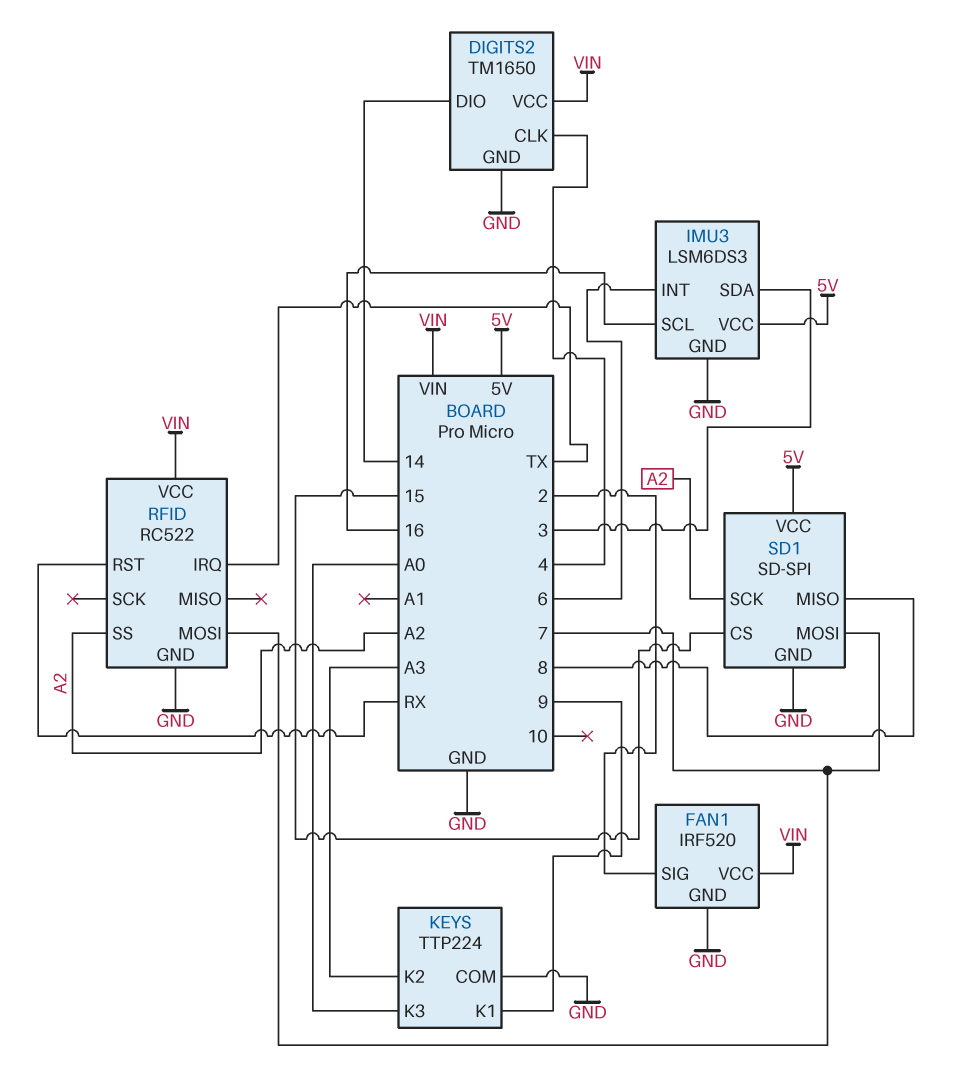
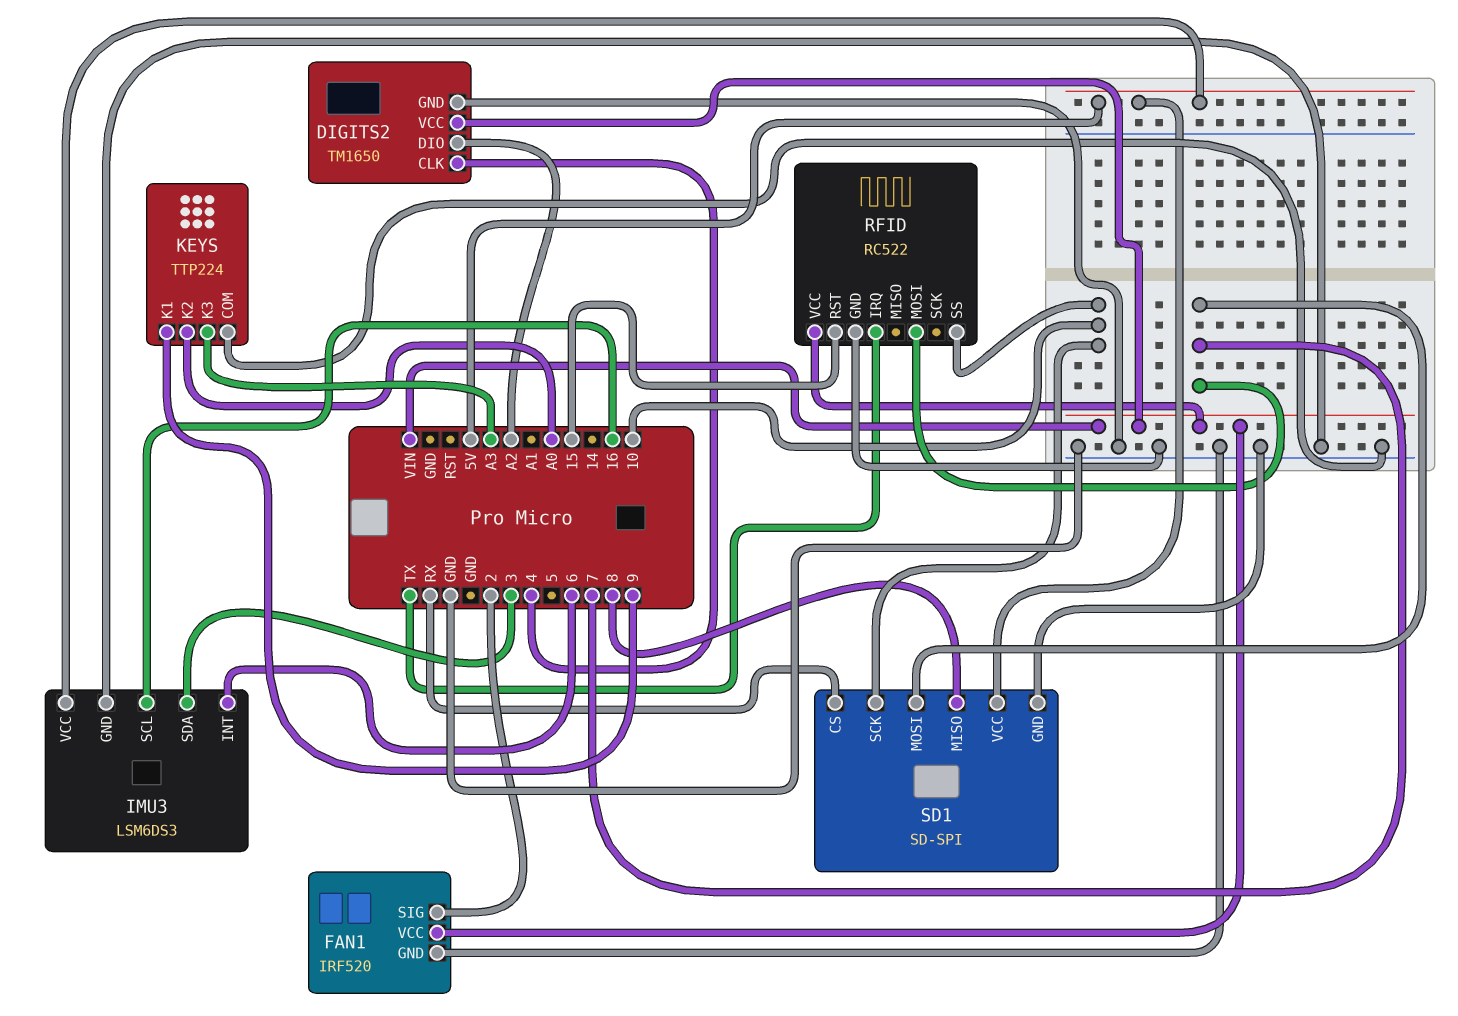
DIGITS2 pin DIO: 14 -> A2
KEYS pin K2: A3 -> A0
KEYS pin K3: A0 -> A3
RFID pin RST: RX -> 15
RFID pin SS: A2 -> 10
SD1 pin CS: 15 -> RX
SD1 pin SCK: A2 -> 10

